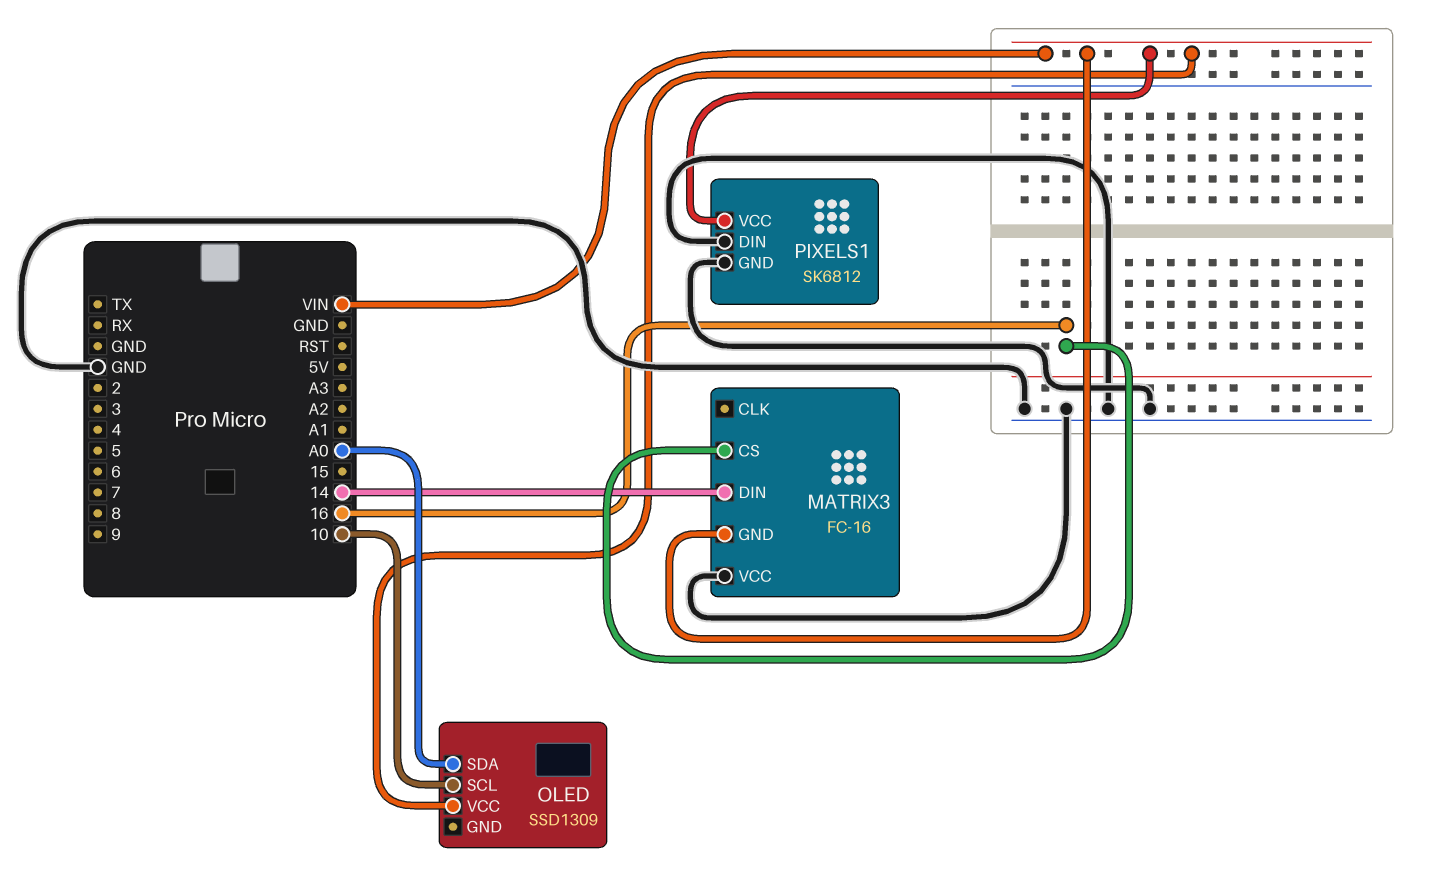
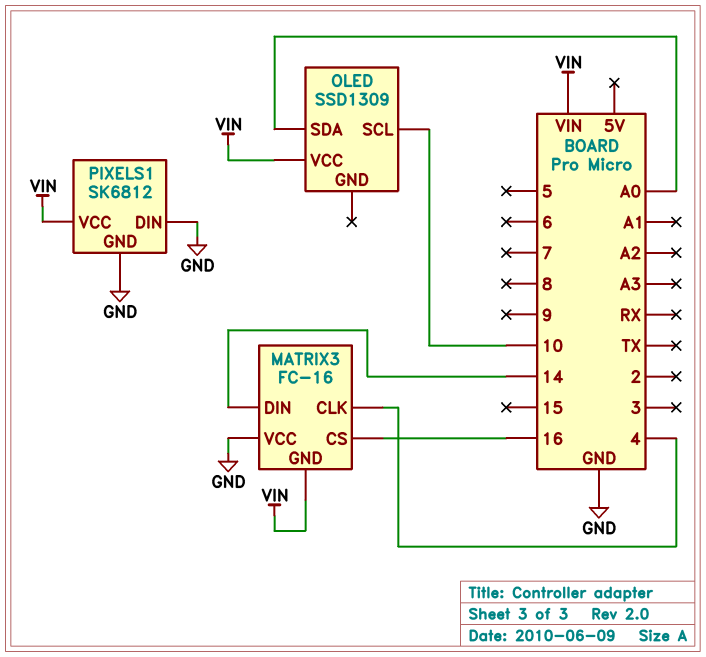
MATRIX3 pin CLK: none -> 4

